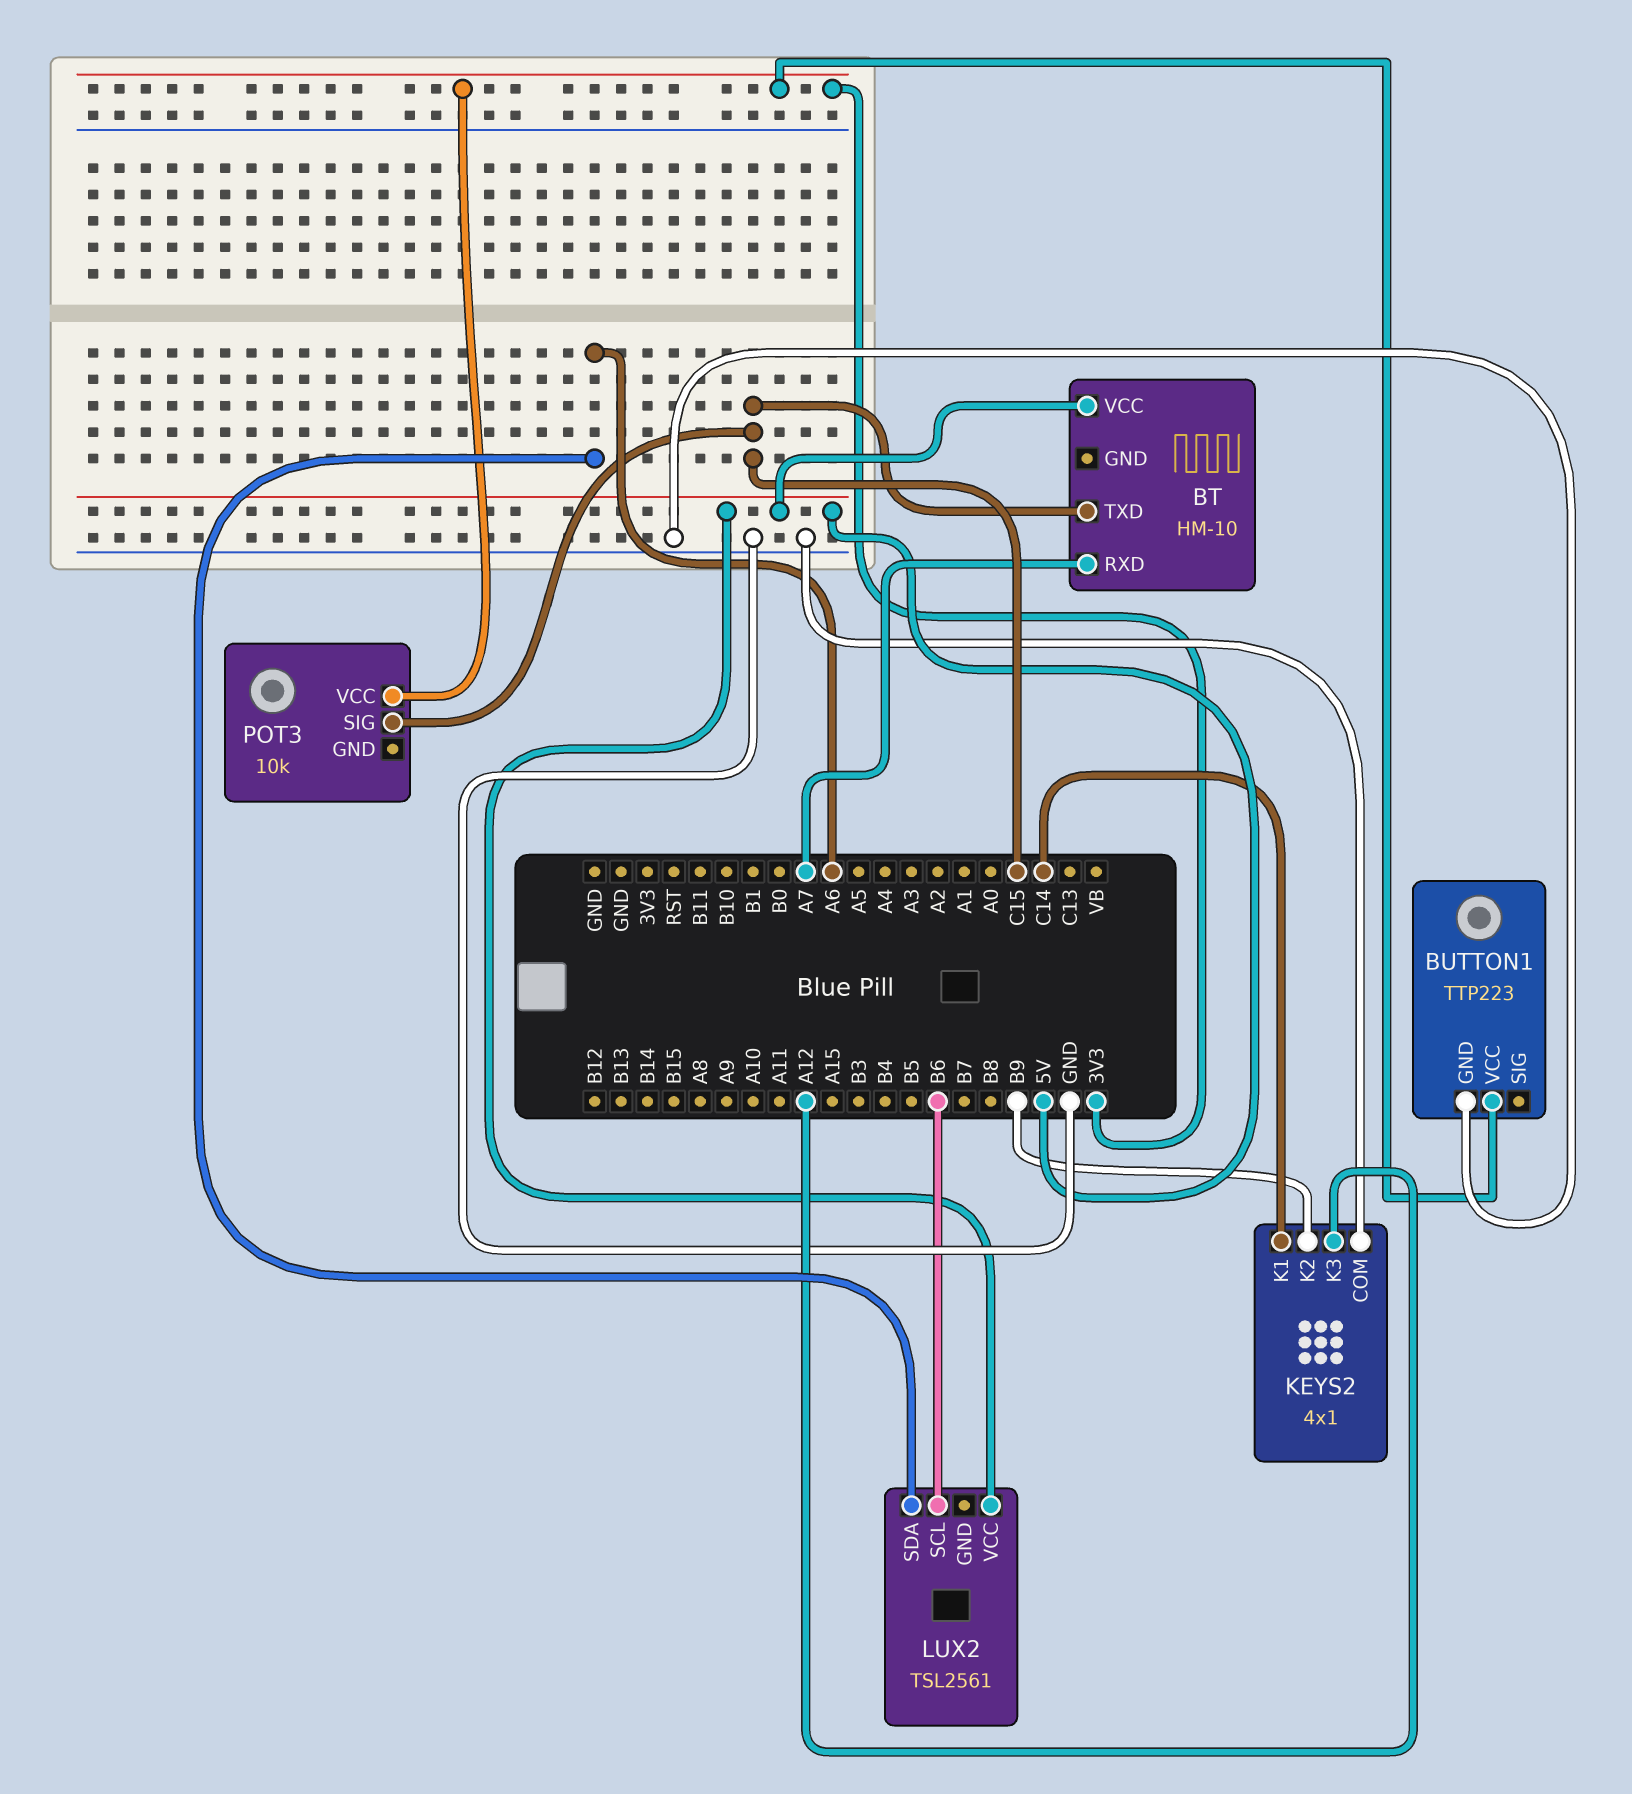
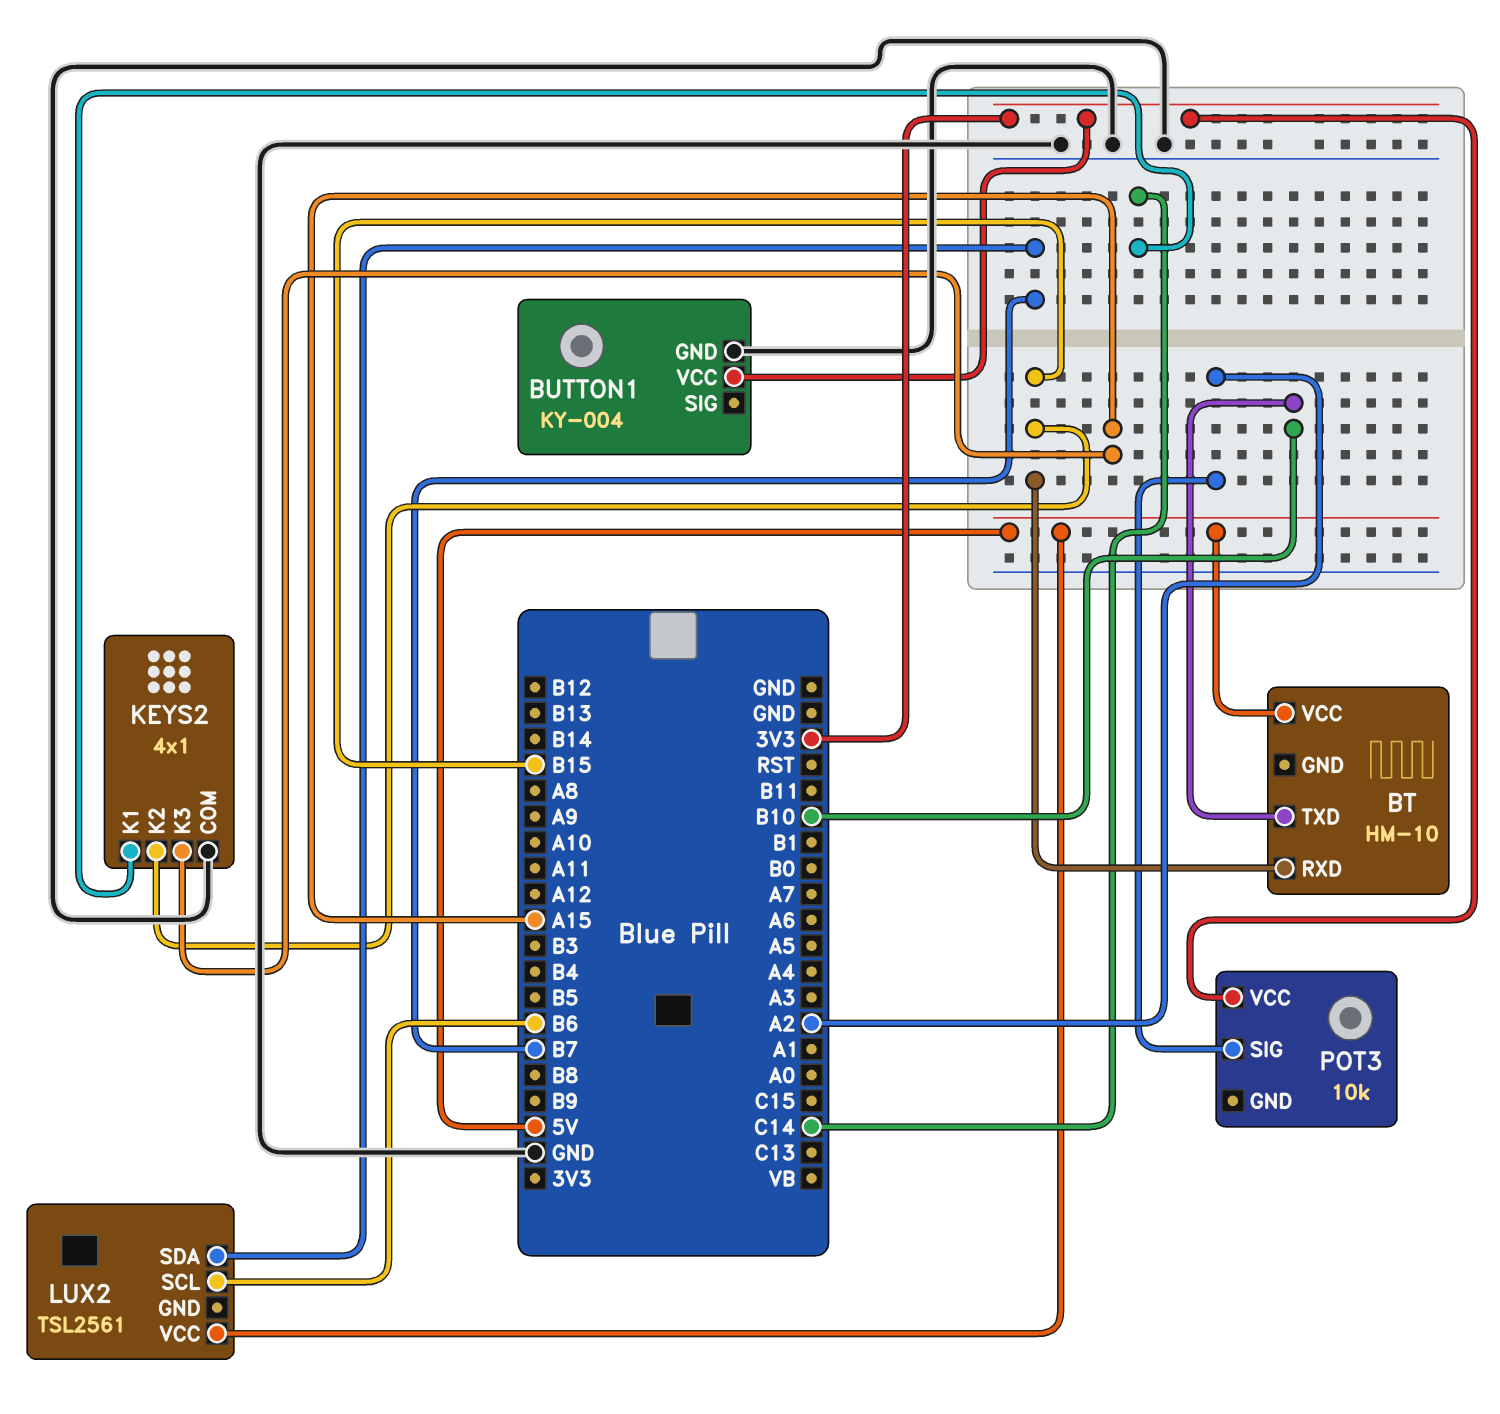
BT pin RXD: A7 -> B15
BT pin TXD: C15 -> B10
BUTTON1: TTP223 -> KY-004
KEYS2 pin K2: B9 -> B15
KEYS2 pin K3: A12 -> A15
LUX2 pin SDA: A6 -> B7
POT3 pin SIG: C15 -> A2

